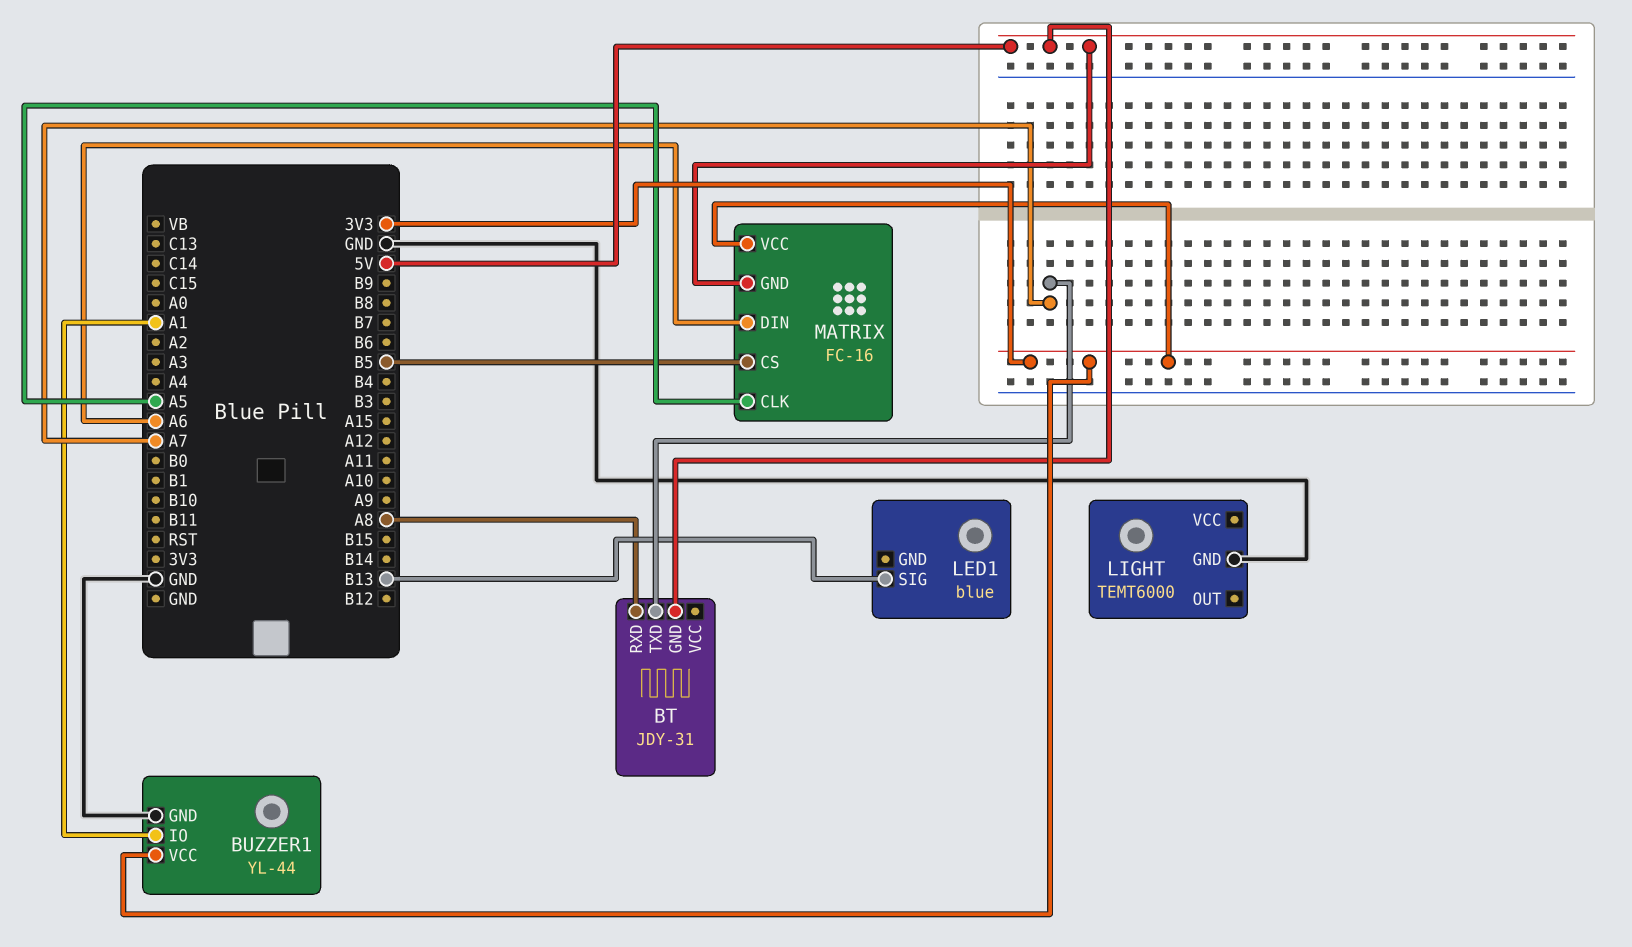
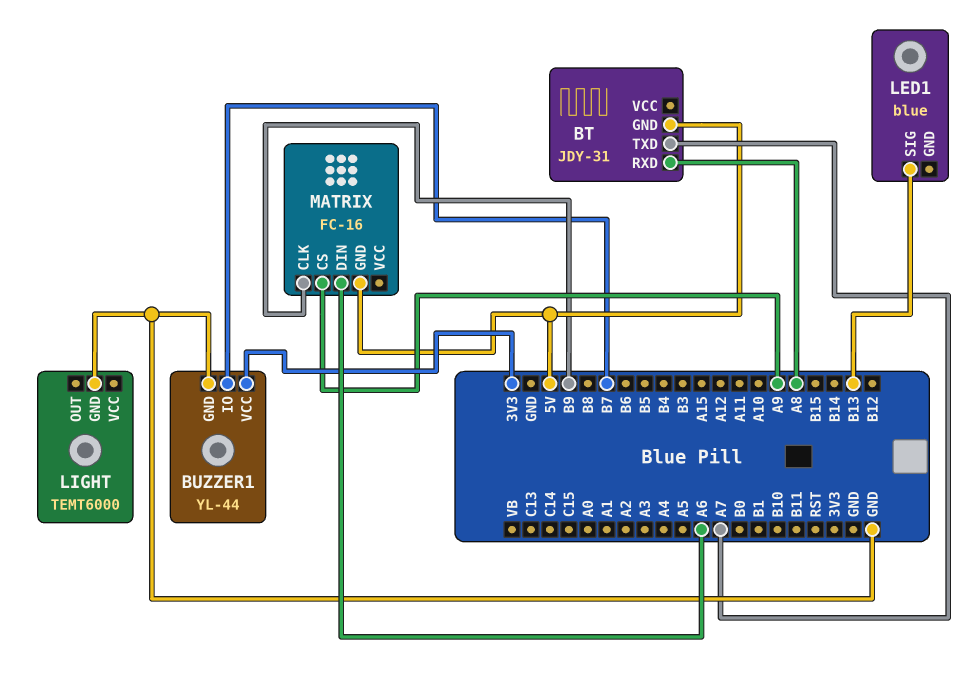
BUZZER1 pin IO: A1 -> B7
MATRIX pin CLK: A5 -> B9
MATRIX pin CS: B5 -> A9
MATRIX pin VCC: 3V3 -> none

